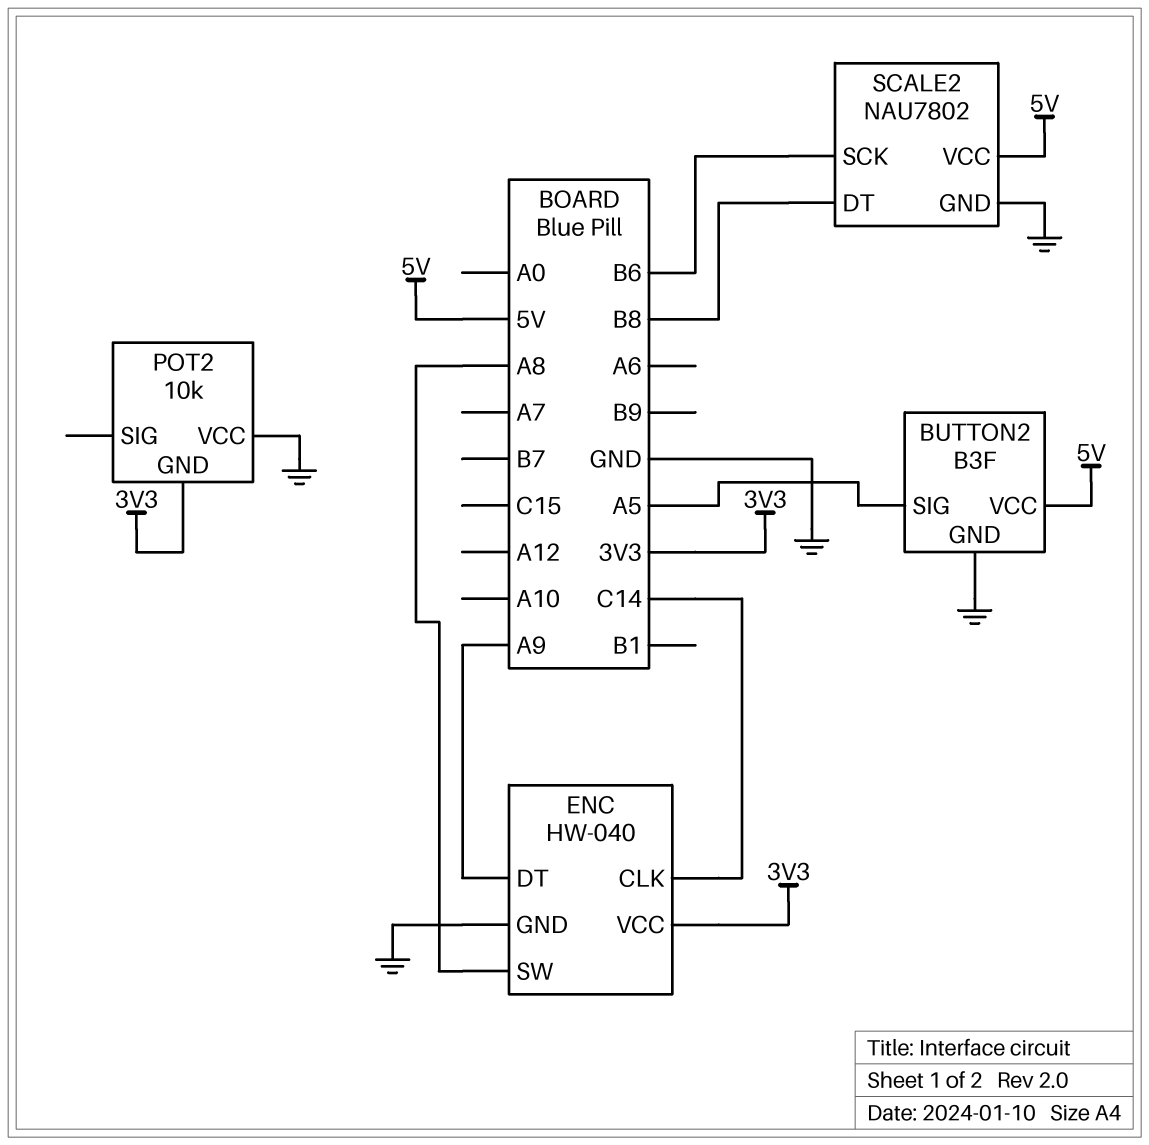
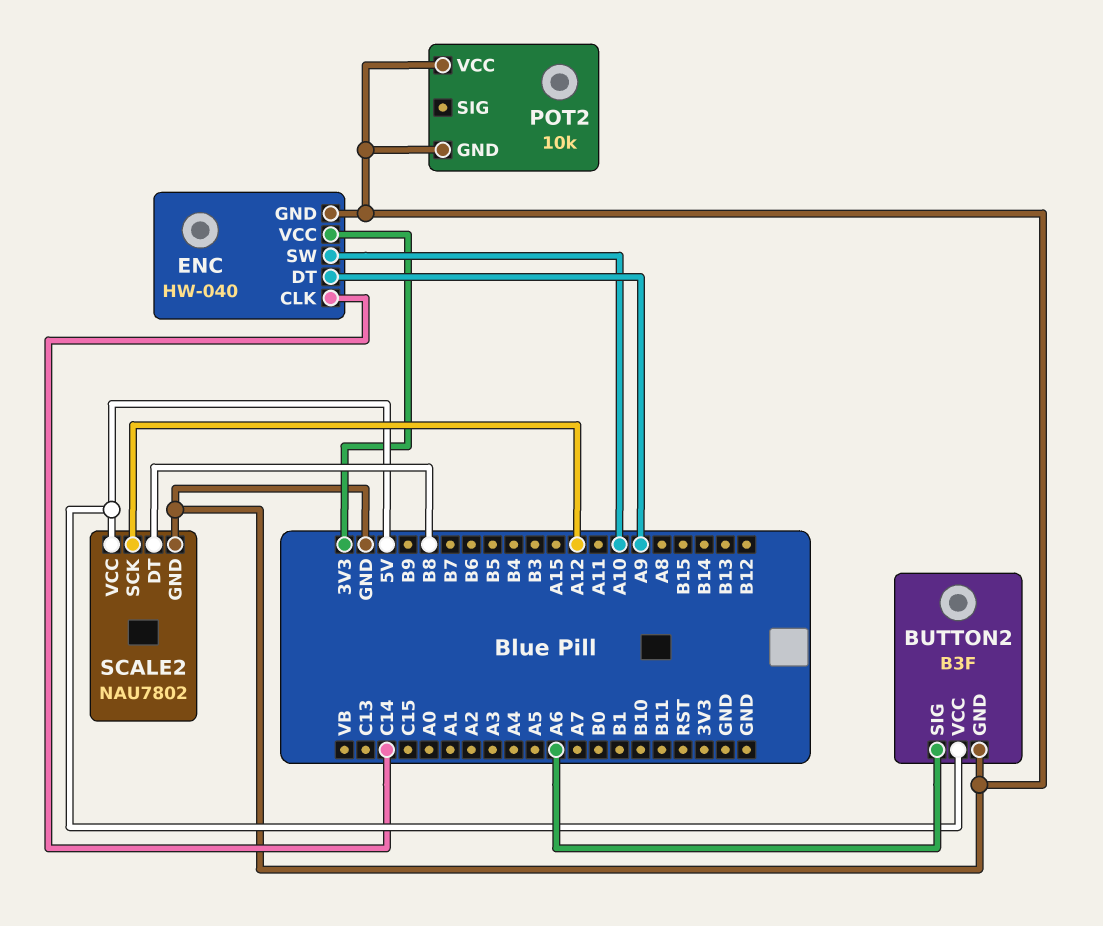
BUTTON2 pin SIG: A5 -> A6
ENC pin SW: A8 -> A10
POT2 pin GND: 3V3 -> GND
SCALE2 pin SCK: B6 -> A12

